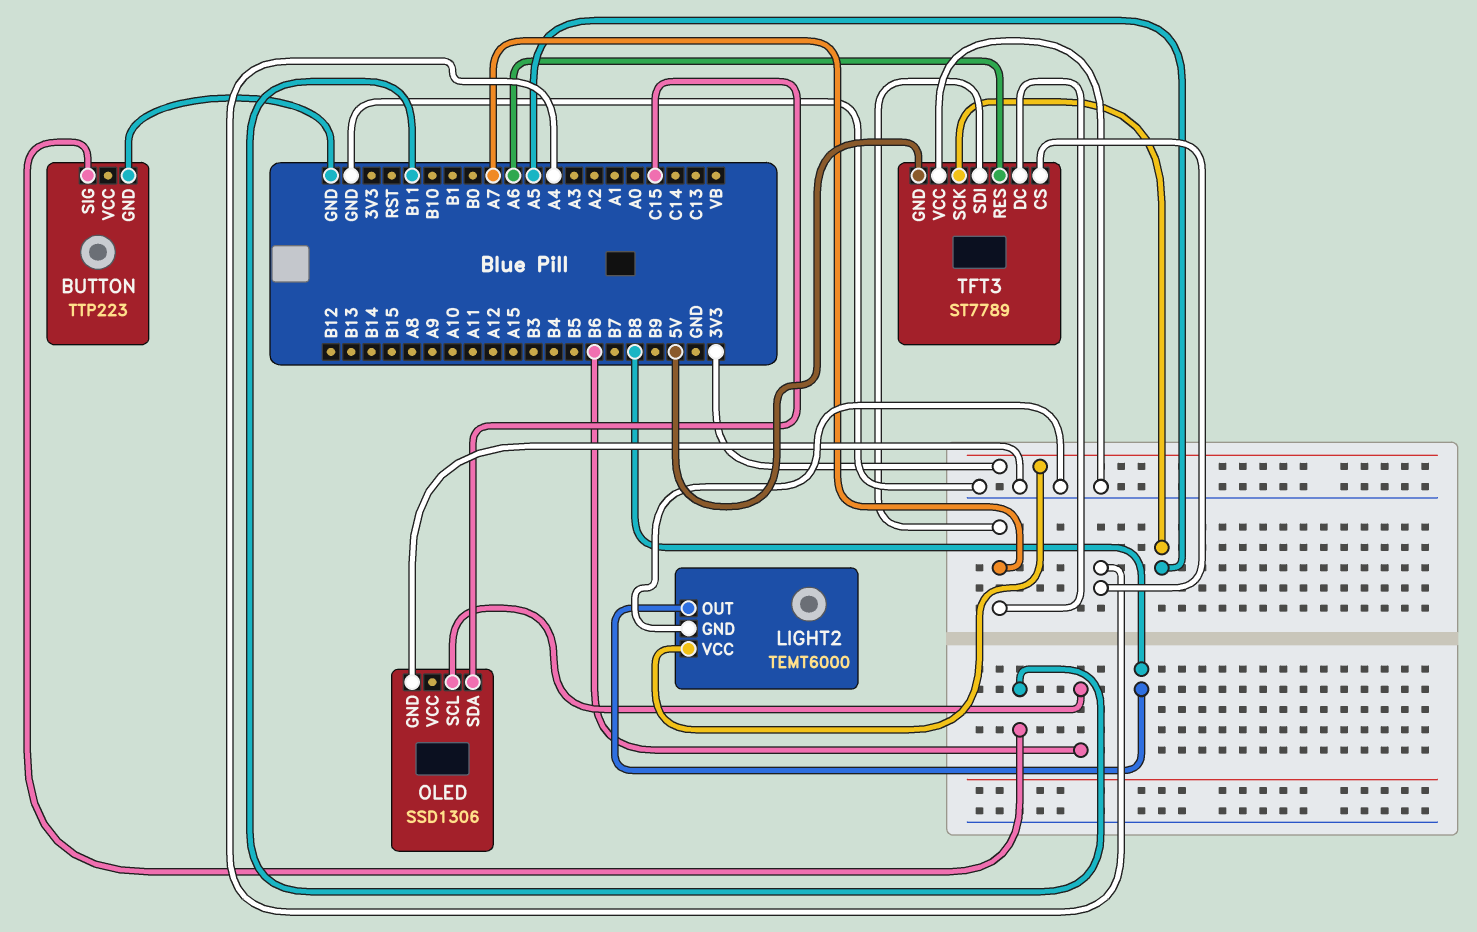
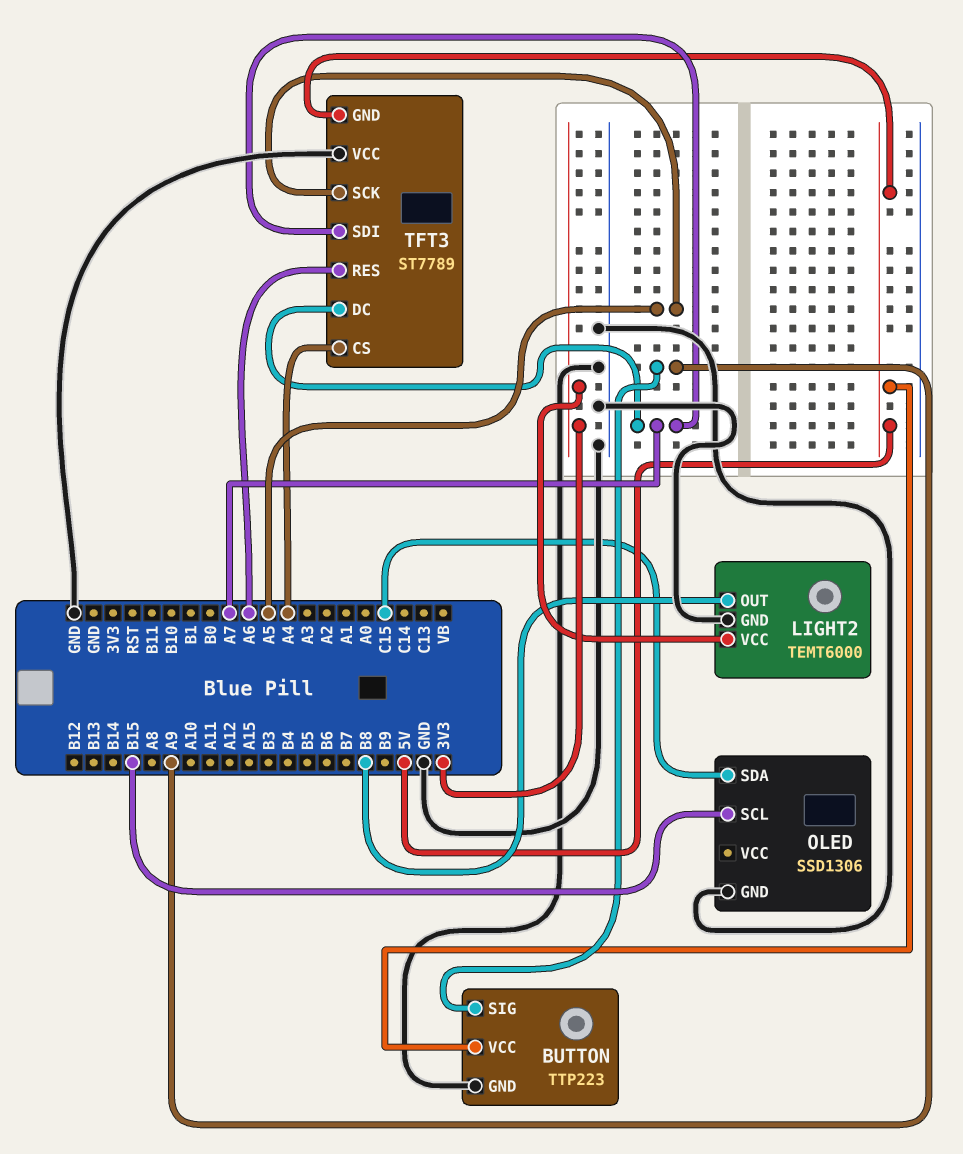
BUTTON pin SIG: B11 -> A9
BUTTON pin VCC: none -> 5V
OLED pin SCL: B6 -> B15

